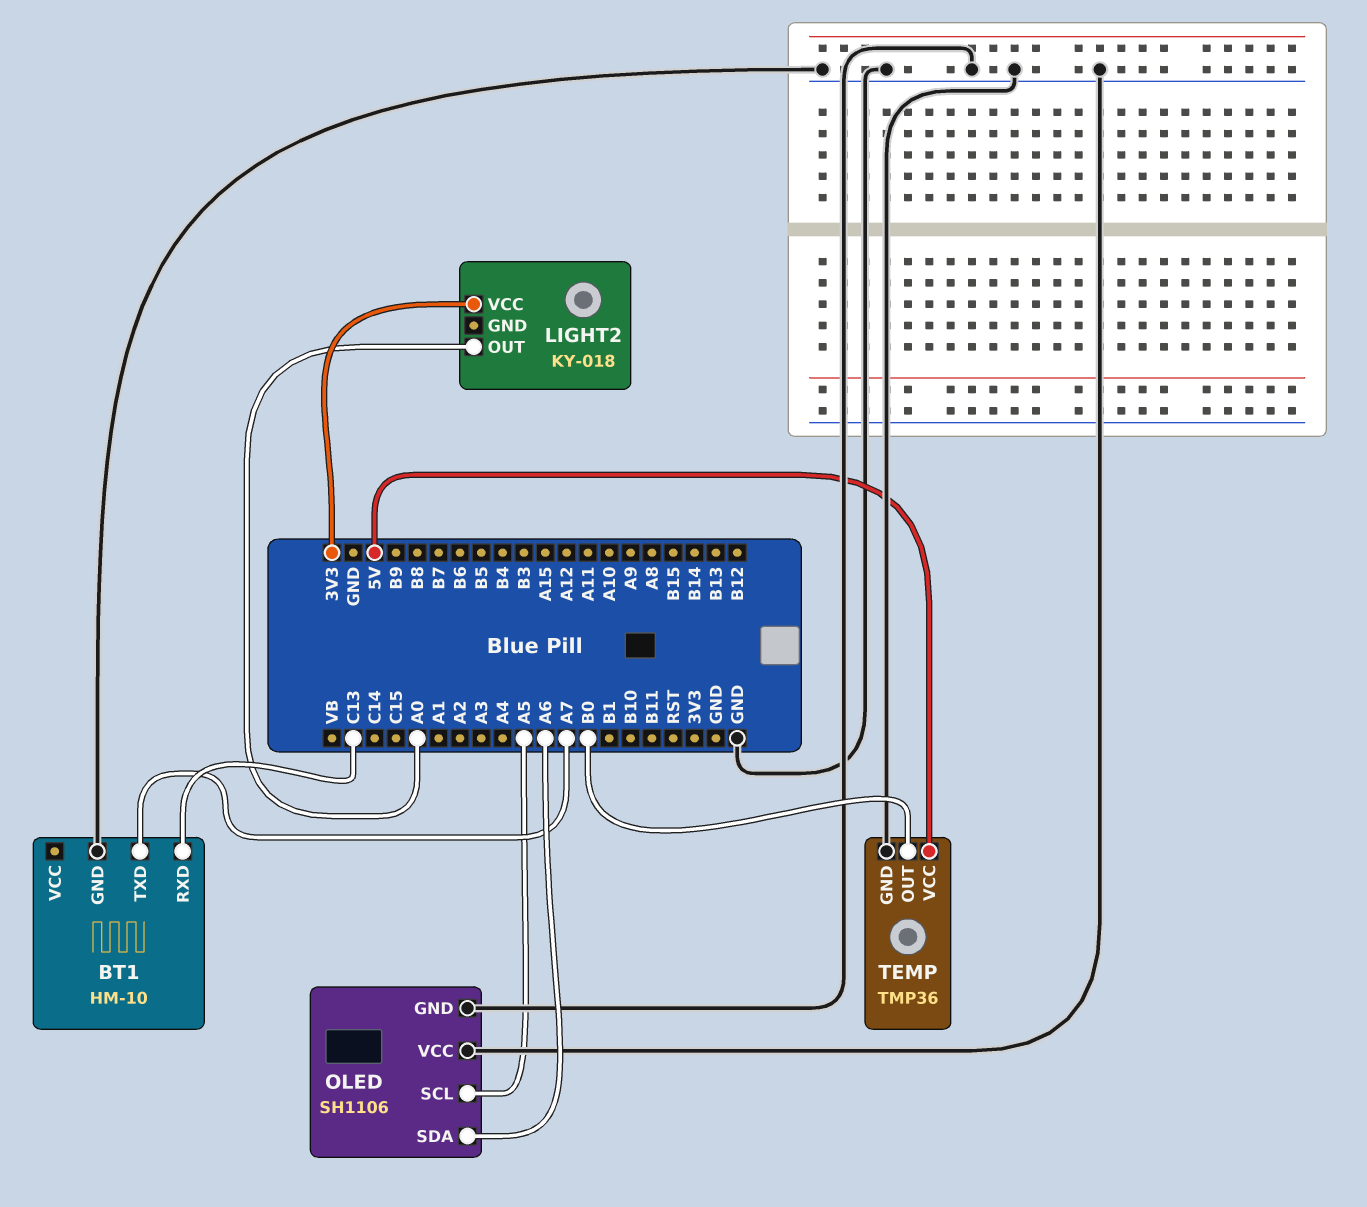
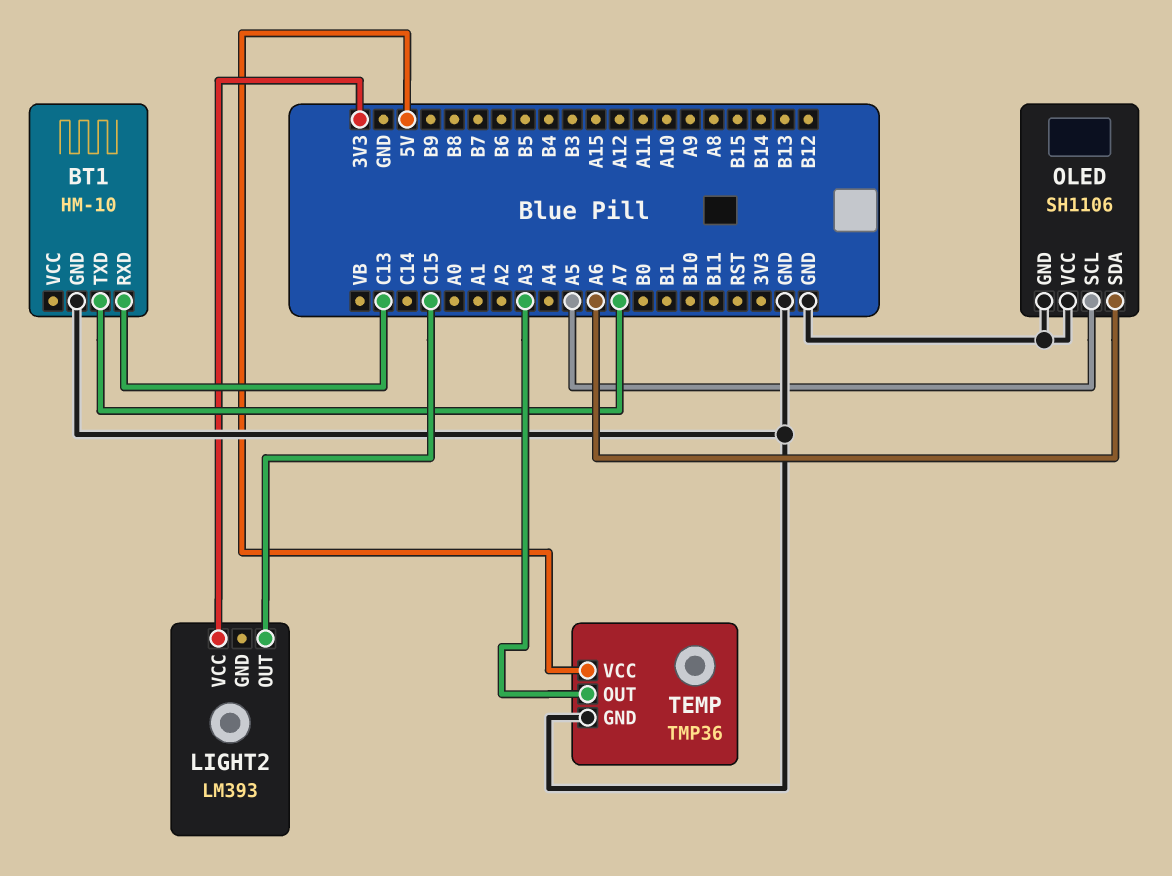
LIGHT2: KY-018 -> LM393
LIGHT2 pin OUT: A0 -> C15
TEMP pin OUT: B0 -> A3

